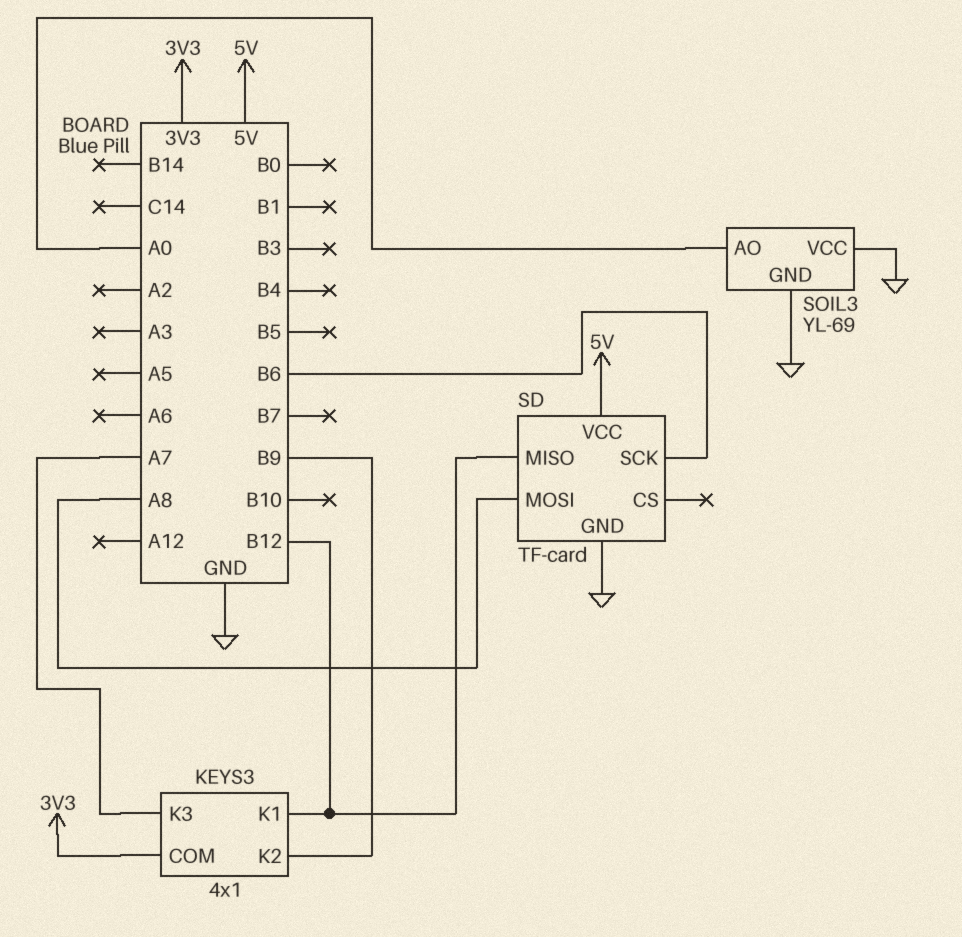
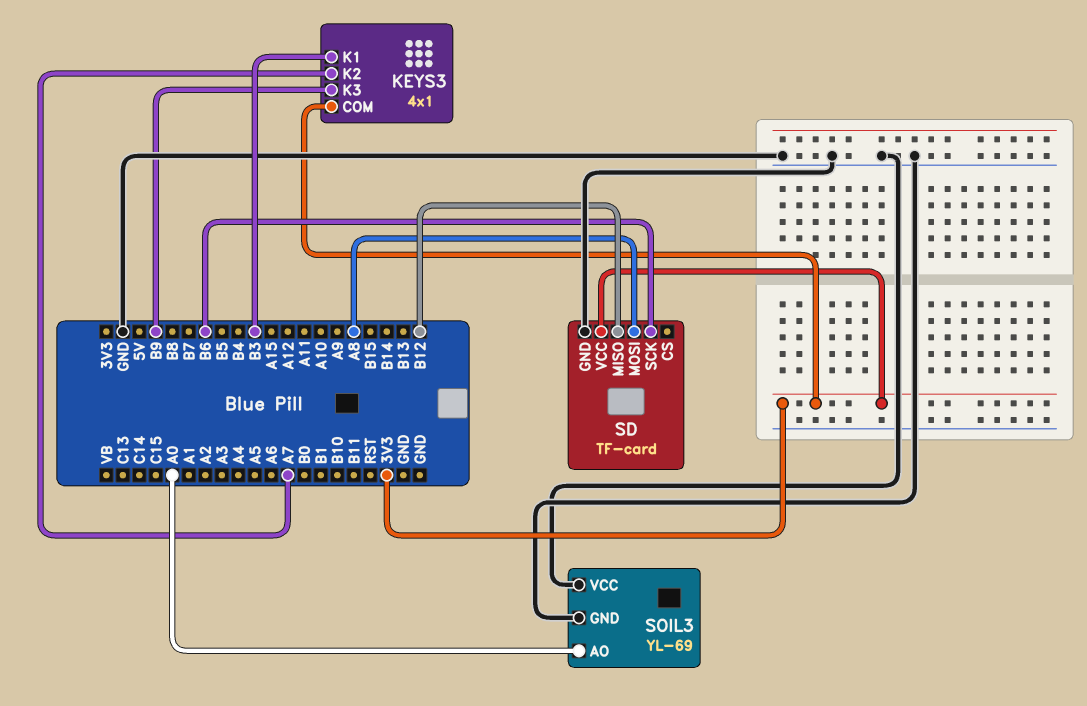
KEYS3 pin K1: B12 -> B3
KEYS3 pin K2: B9 -> A7
KEYS3 pin K3: A7 -> B9
SD pin VCC: 5V -> 3V3

